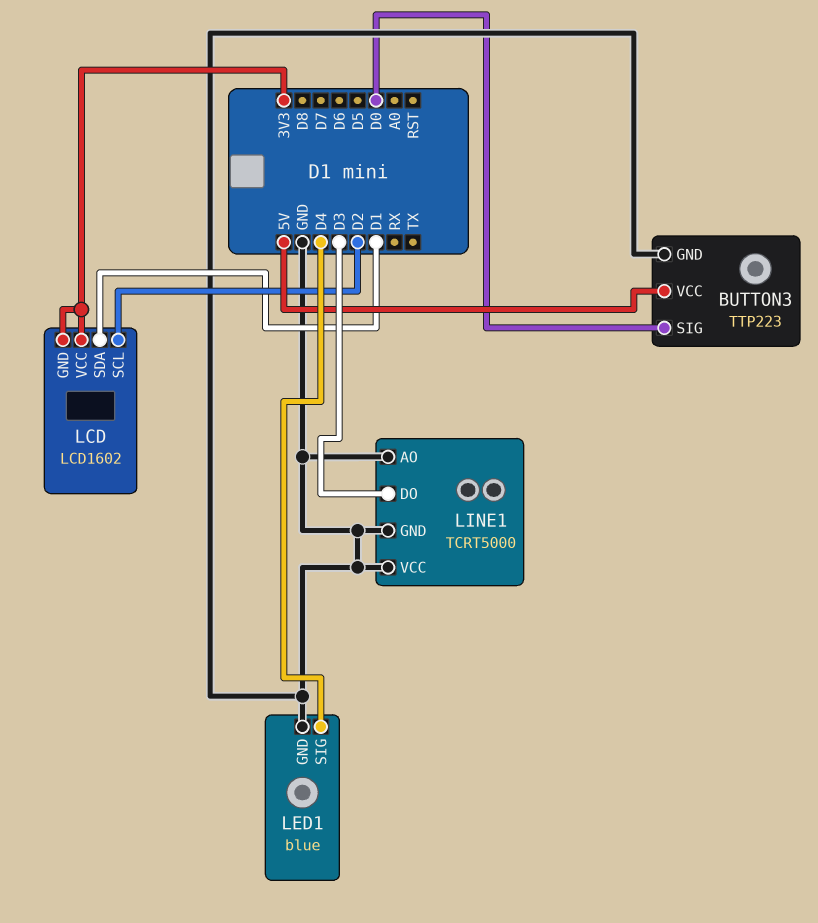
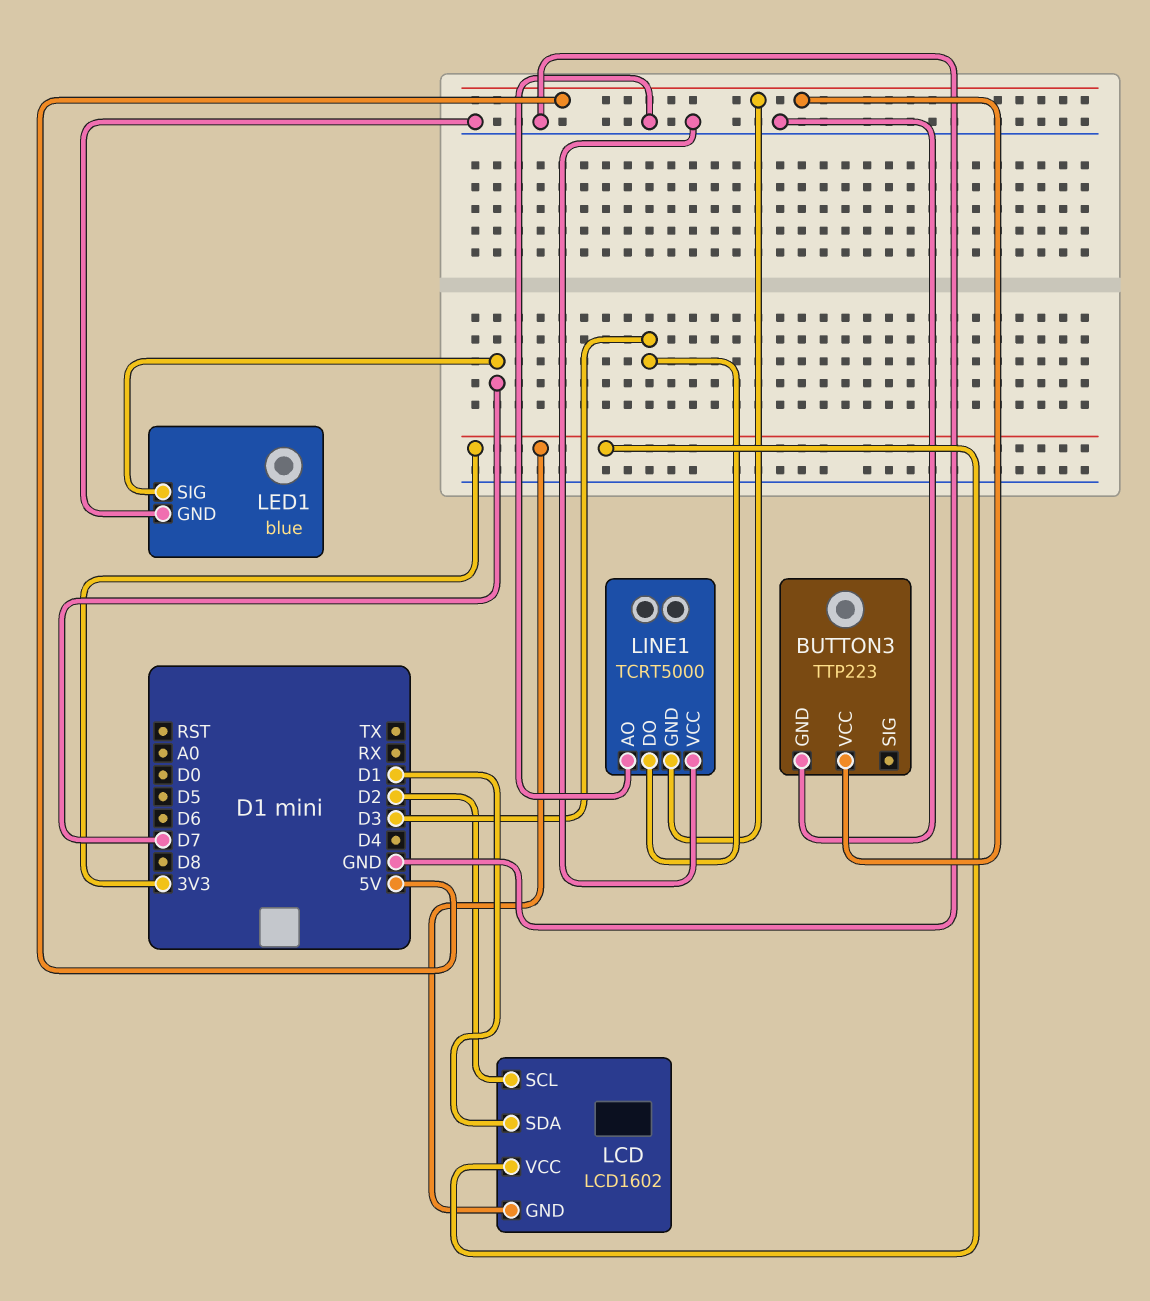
BUTTON3 pin SIG: D0 -> none
LED1 pin SIG: D4 -> D7
LINE1 pin GND: GND -> 5V

